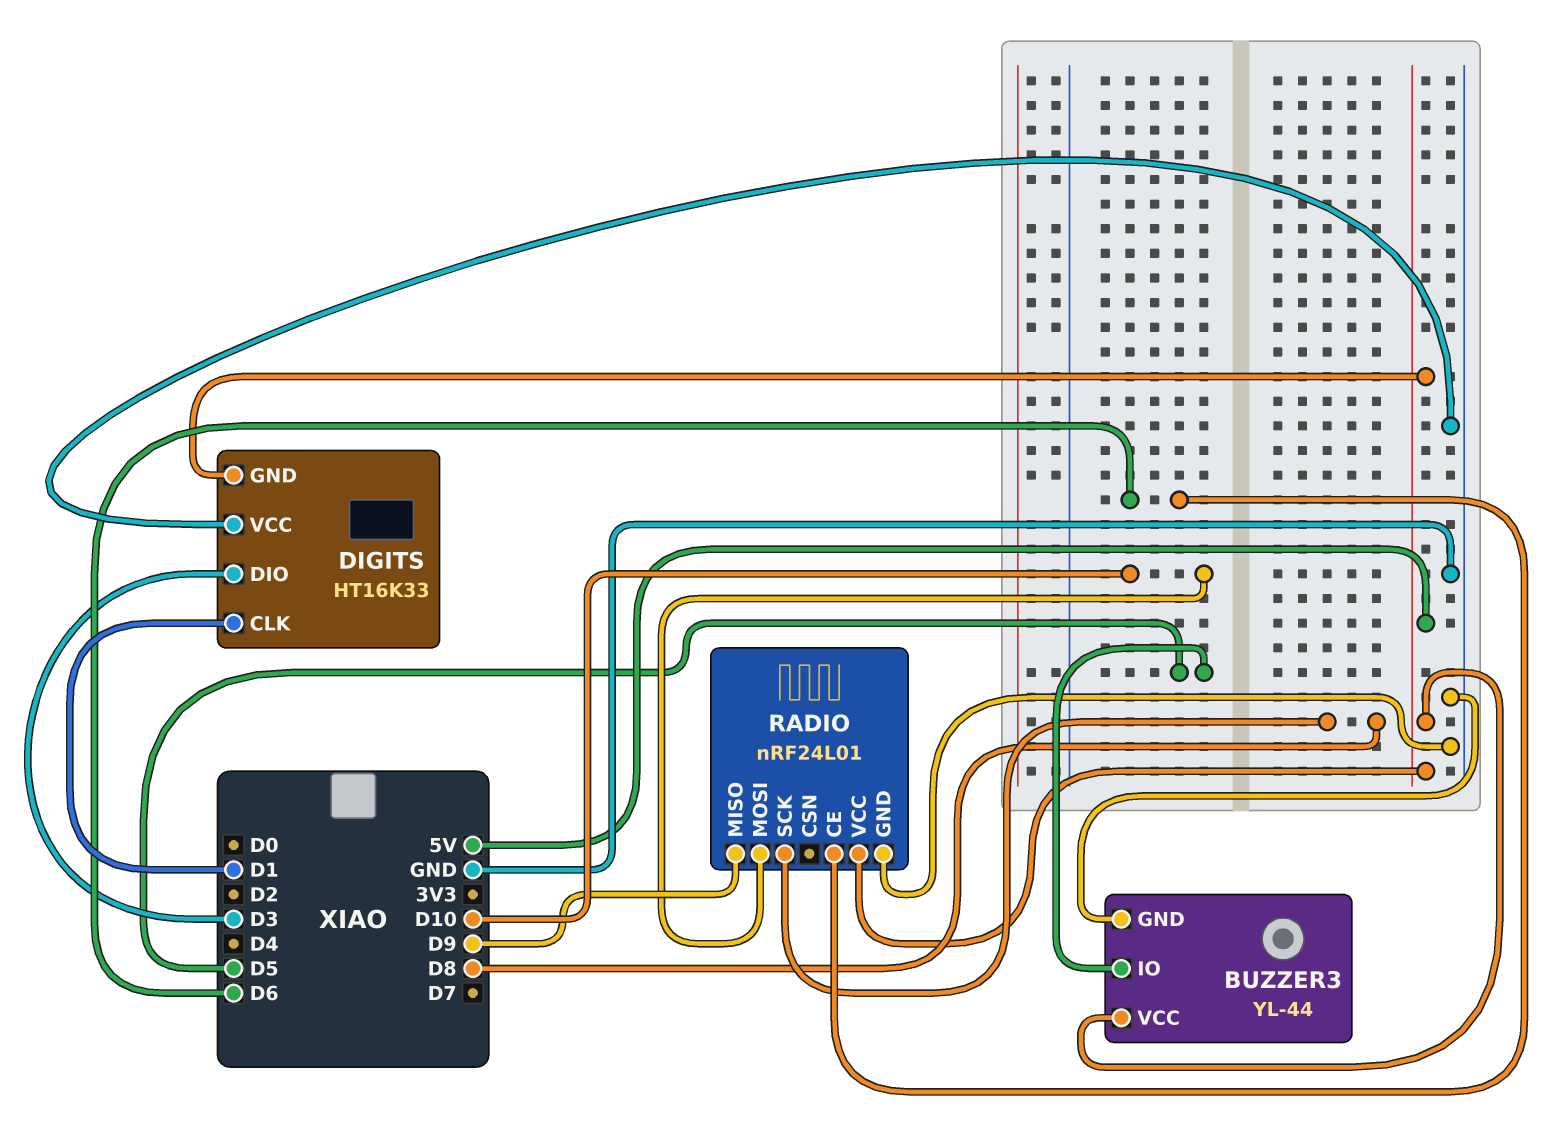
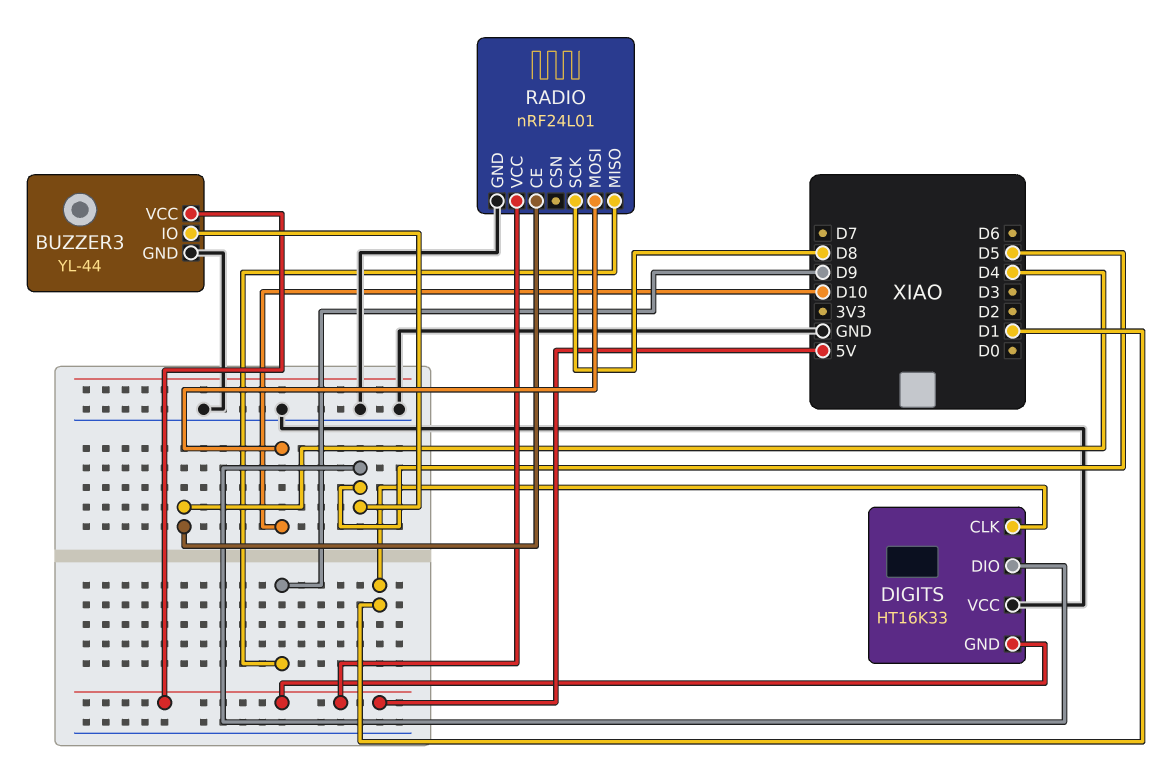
DIGITS pin DIO: D3 -> D5
RADIO pin CE: D6 -> D4

